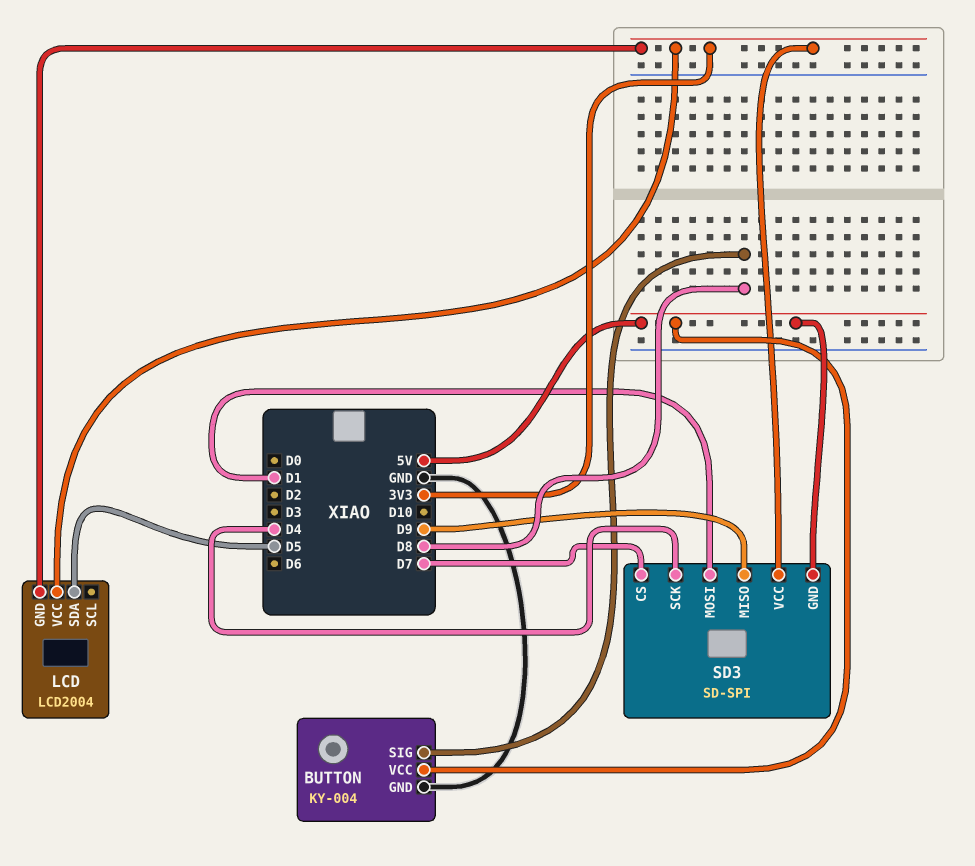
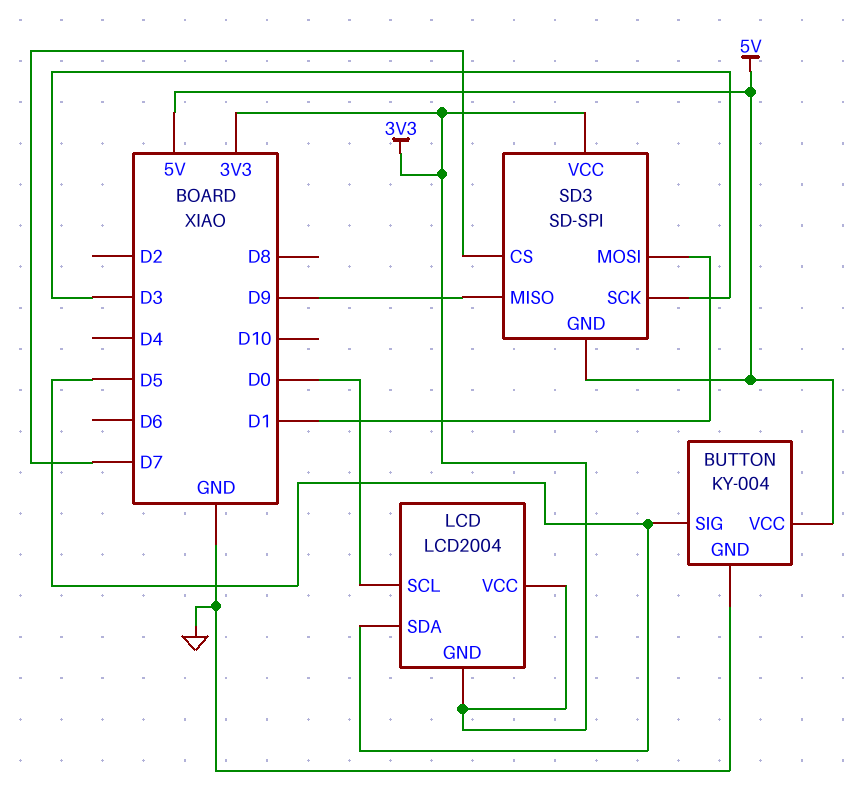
BUTTON pin SIG: D8 -> D5
LCD pin SCL: none -> D0
SD3 pin SCK: D4 -> D3

